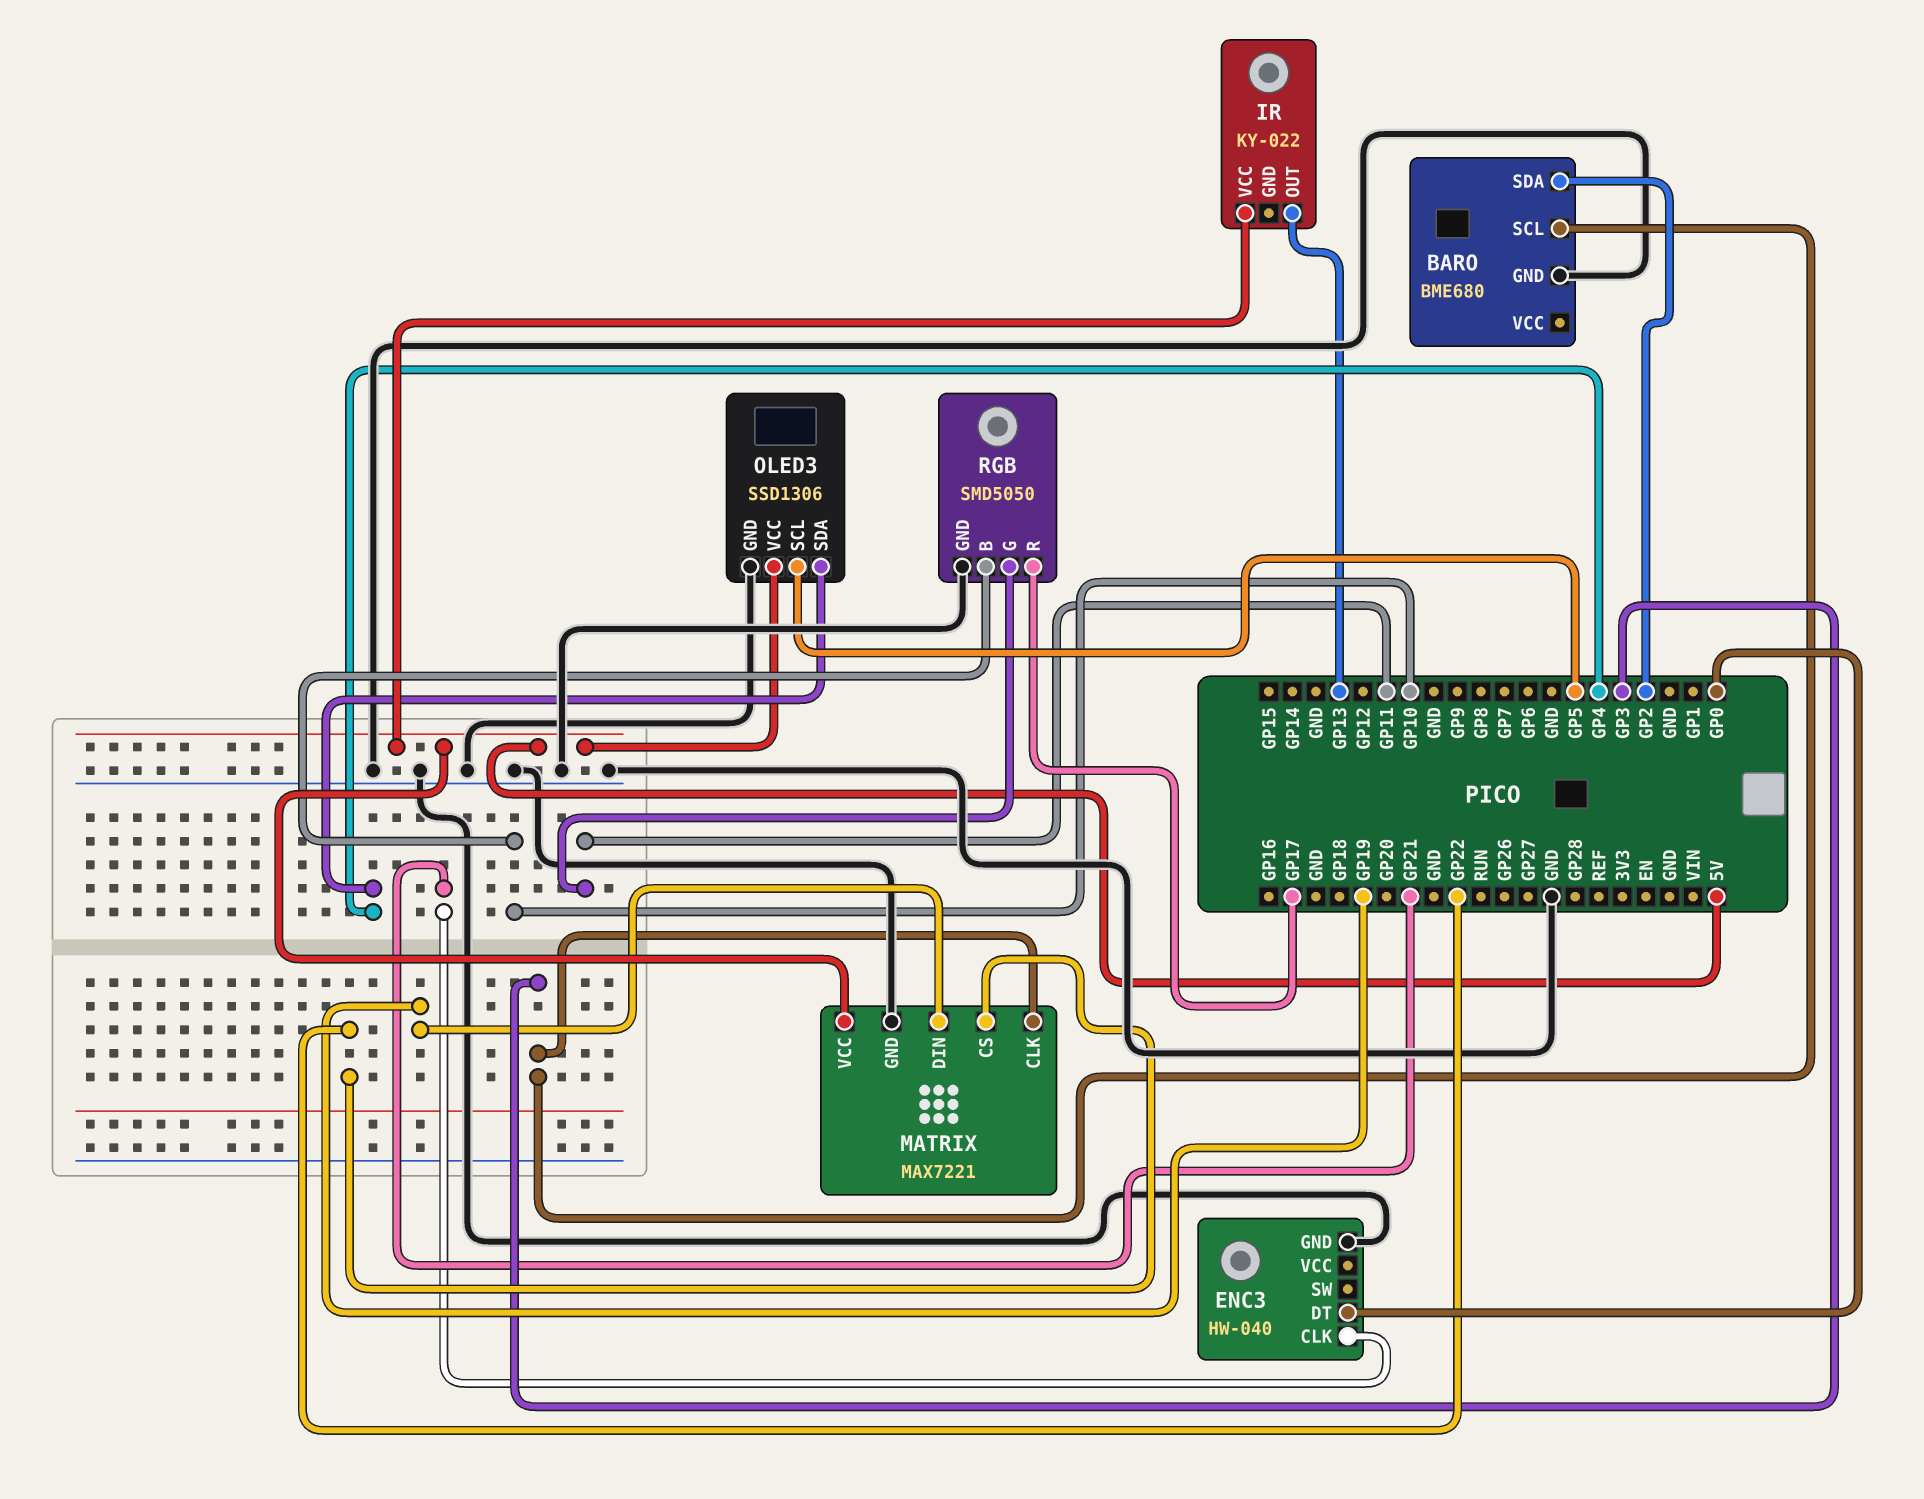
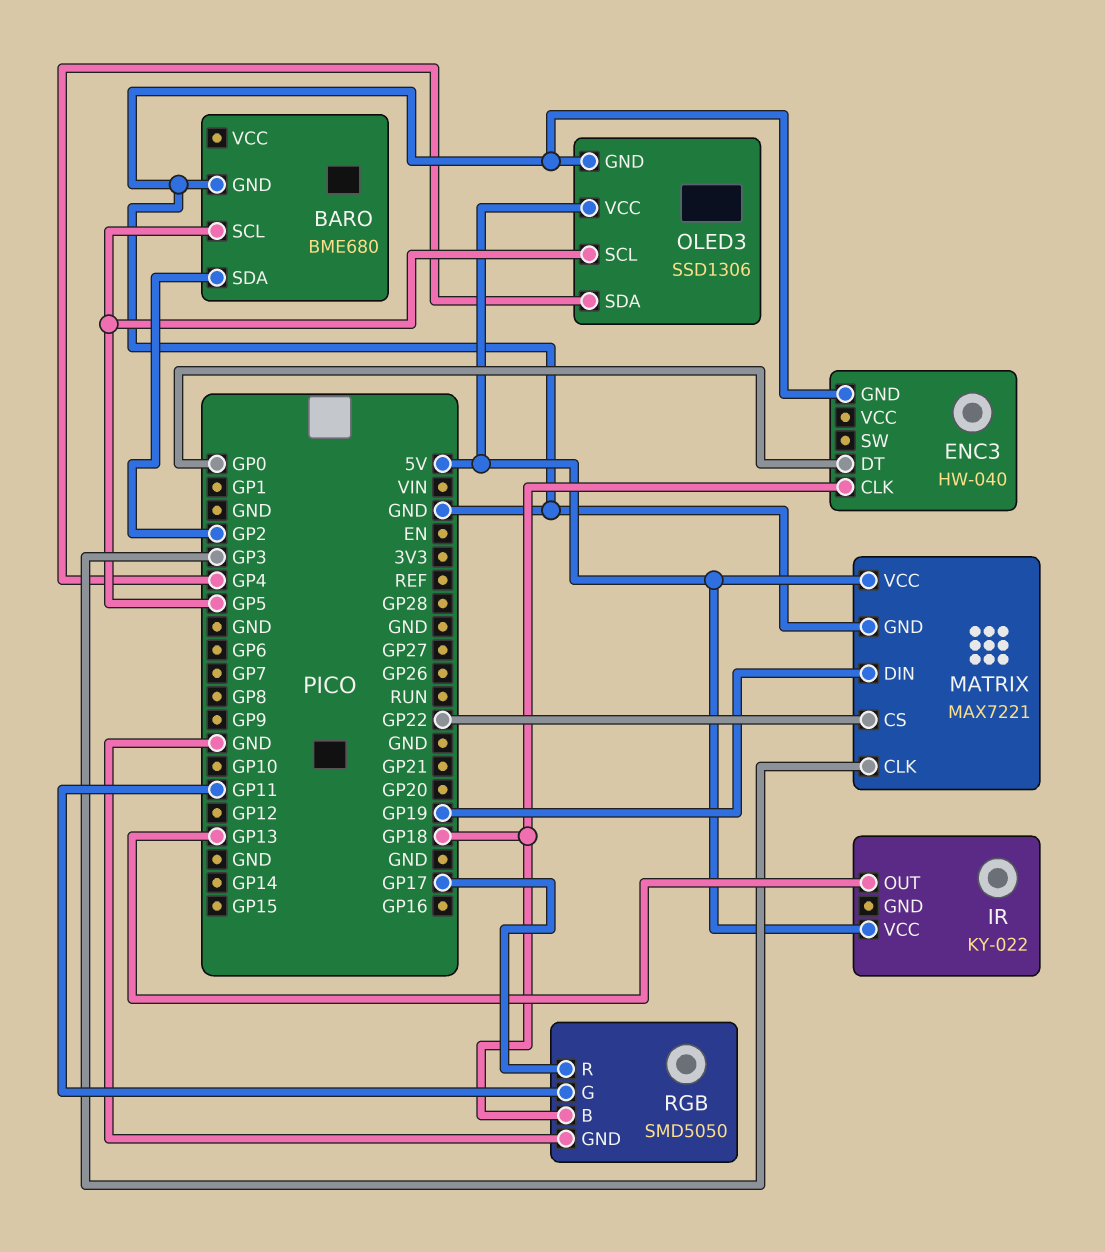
BARO pin SCL: GP3 -> GP5
ENC3 pin CLK: GP21 -> GP18
RGB pin B: GP10 -> GP18

